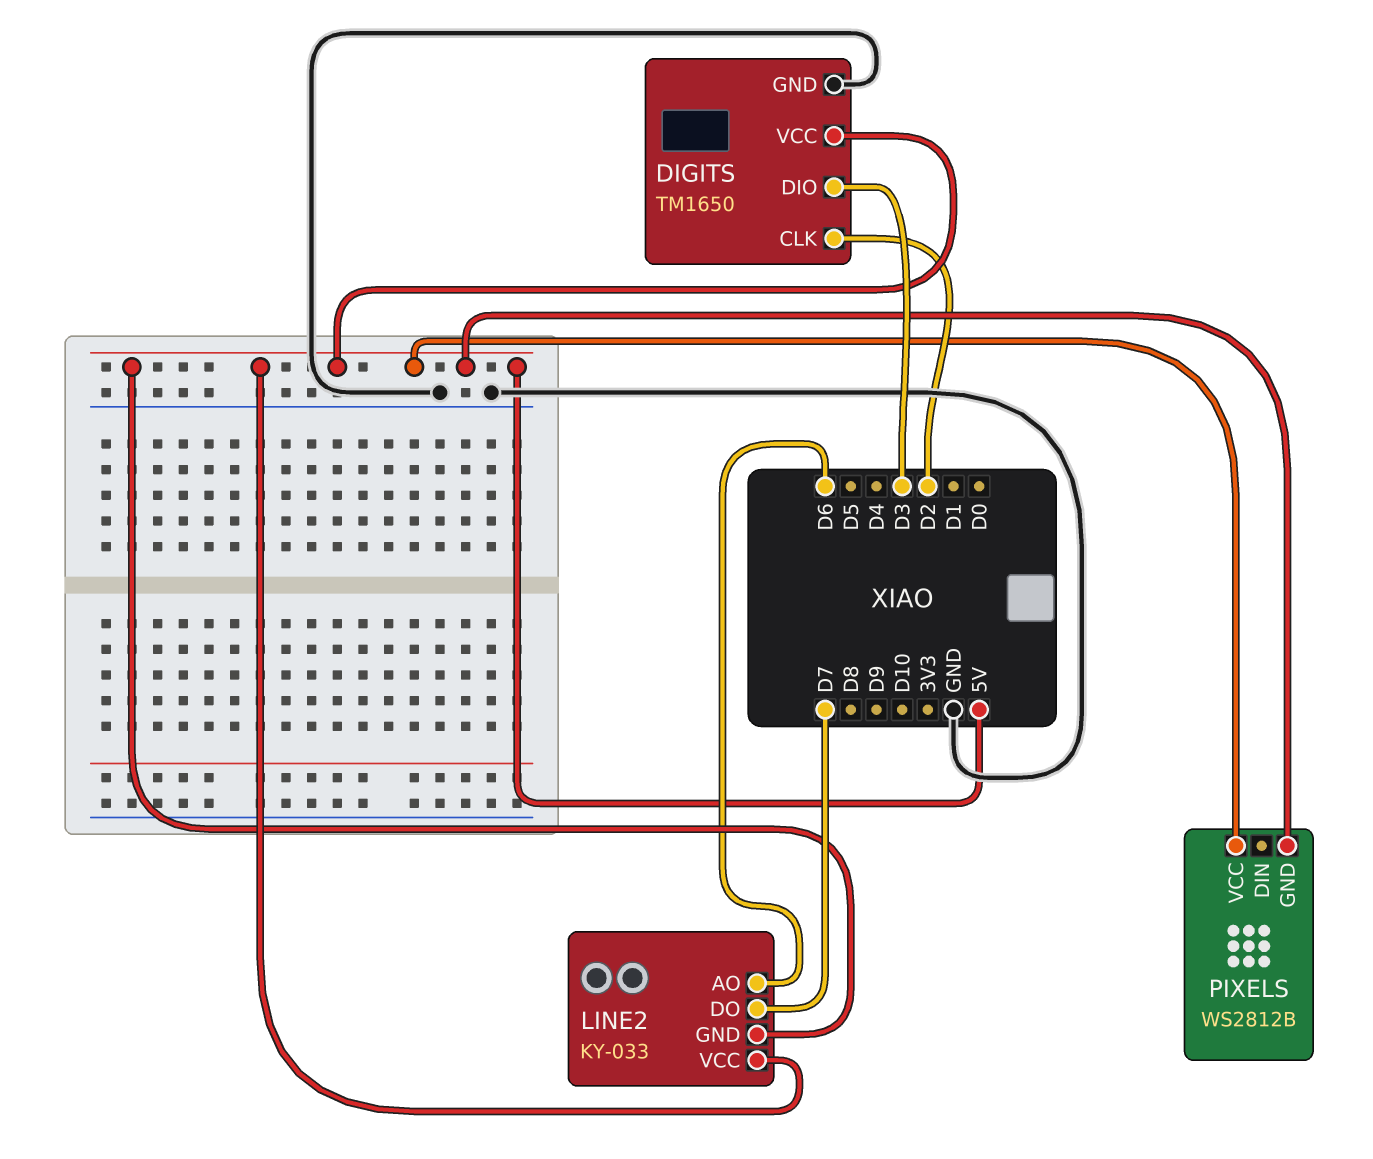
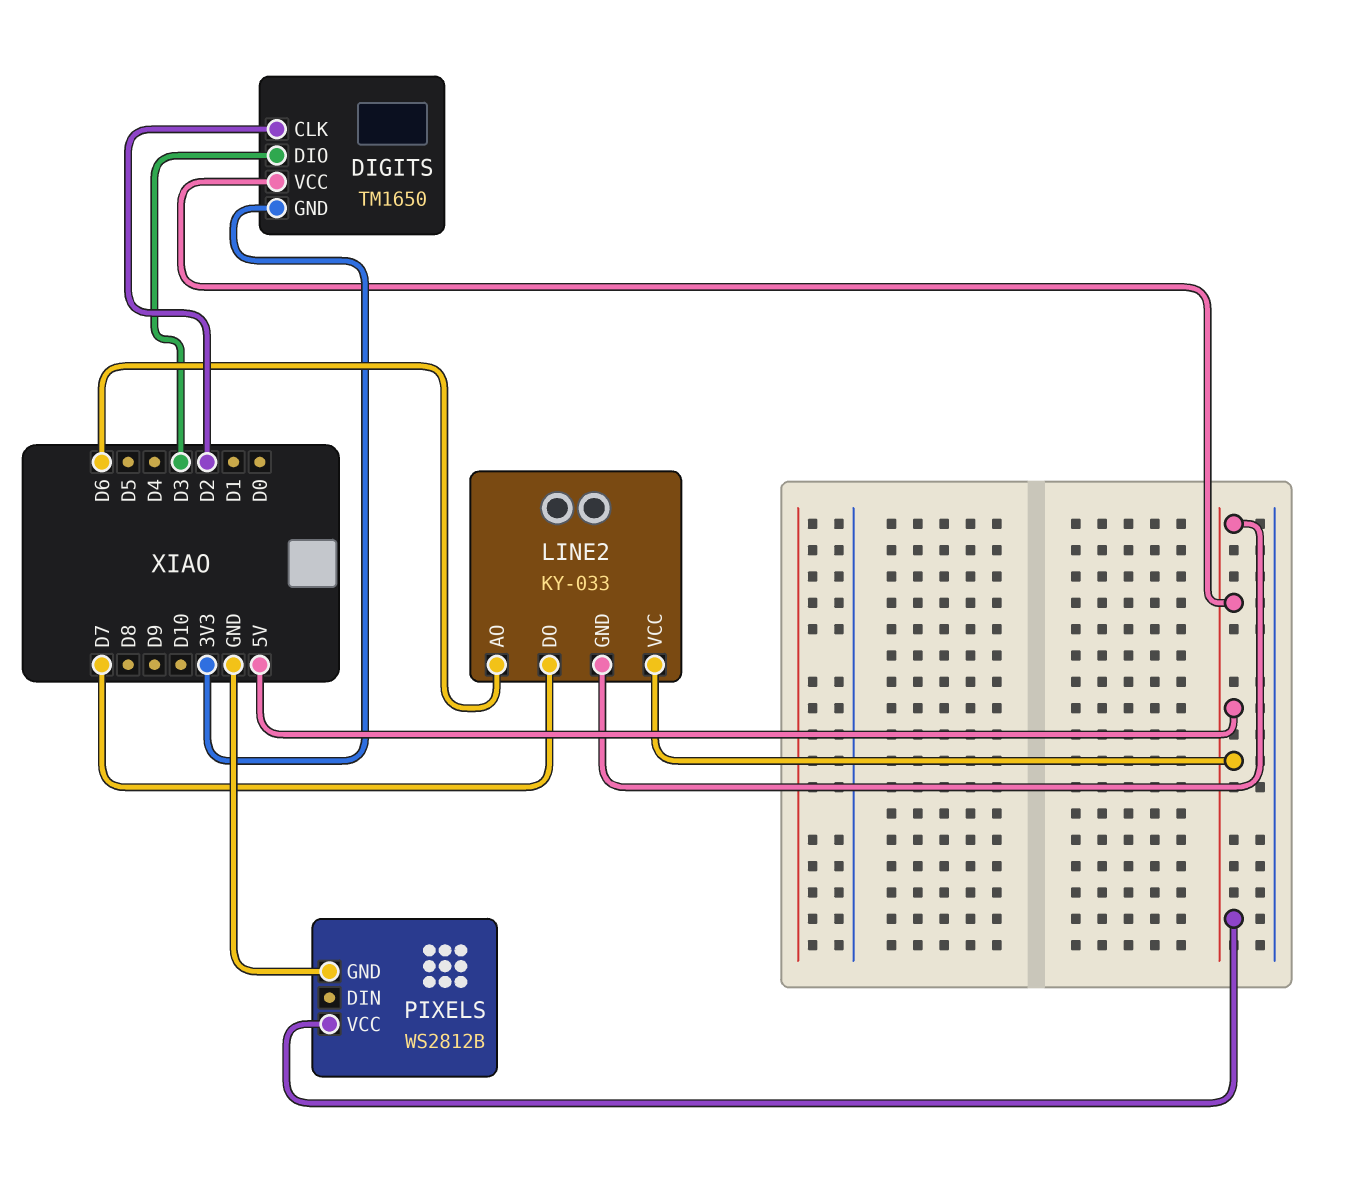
DIGITS pin GND: GND -> 3V3
PIXELS pin GND: 5V -> GND

